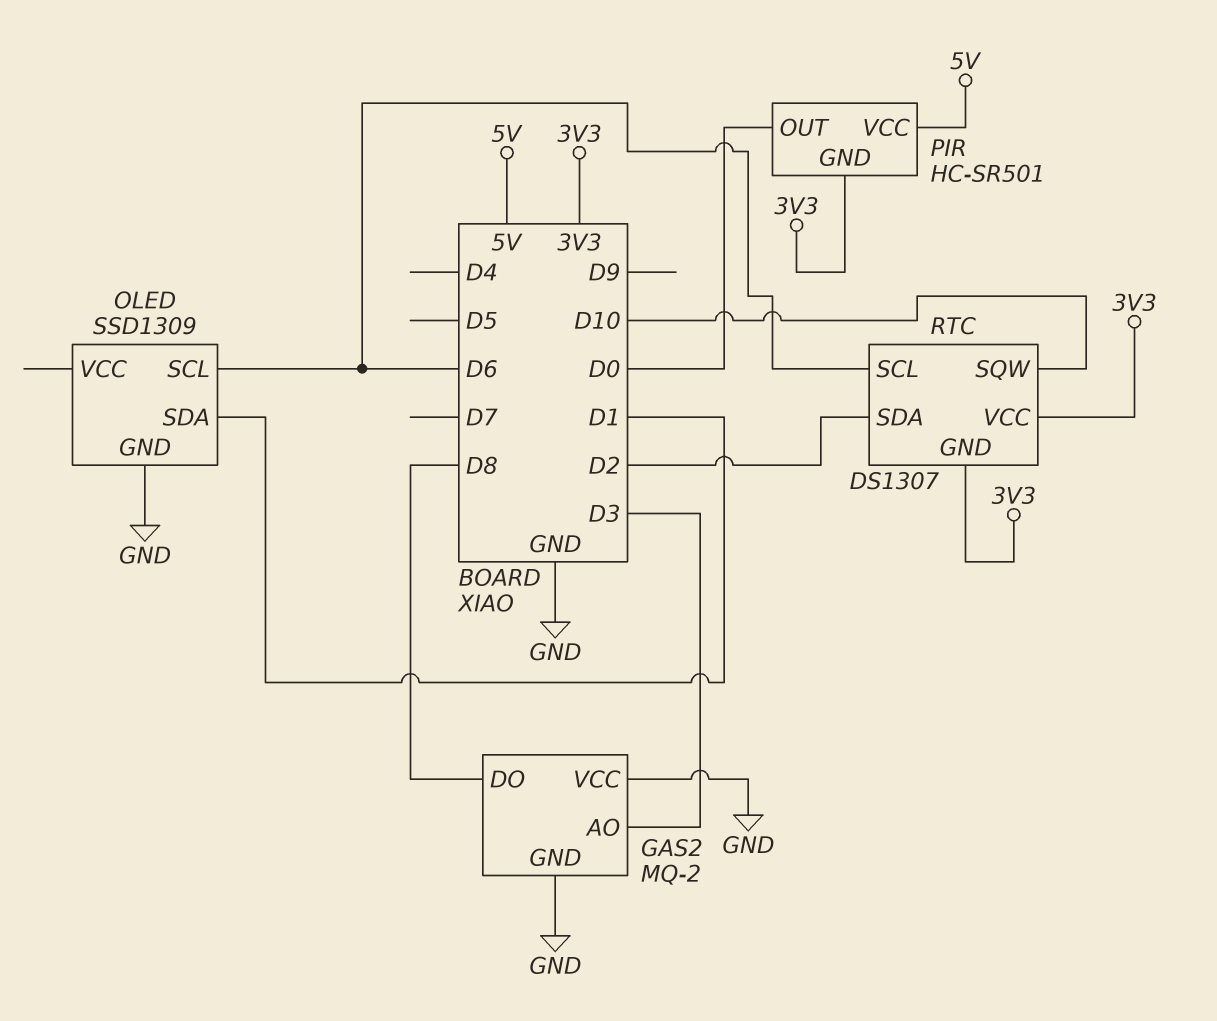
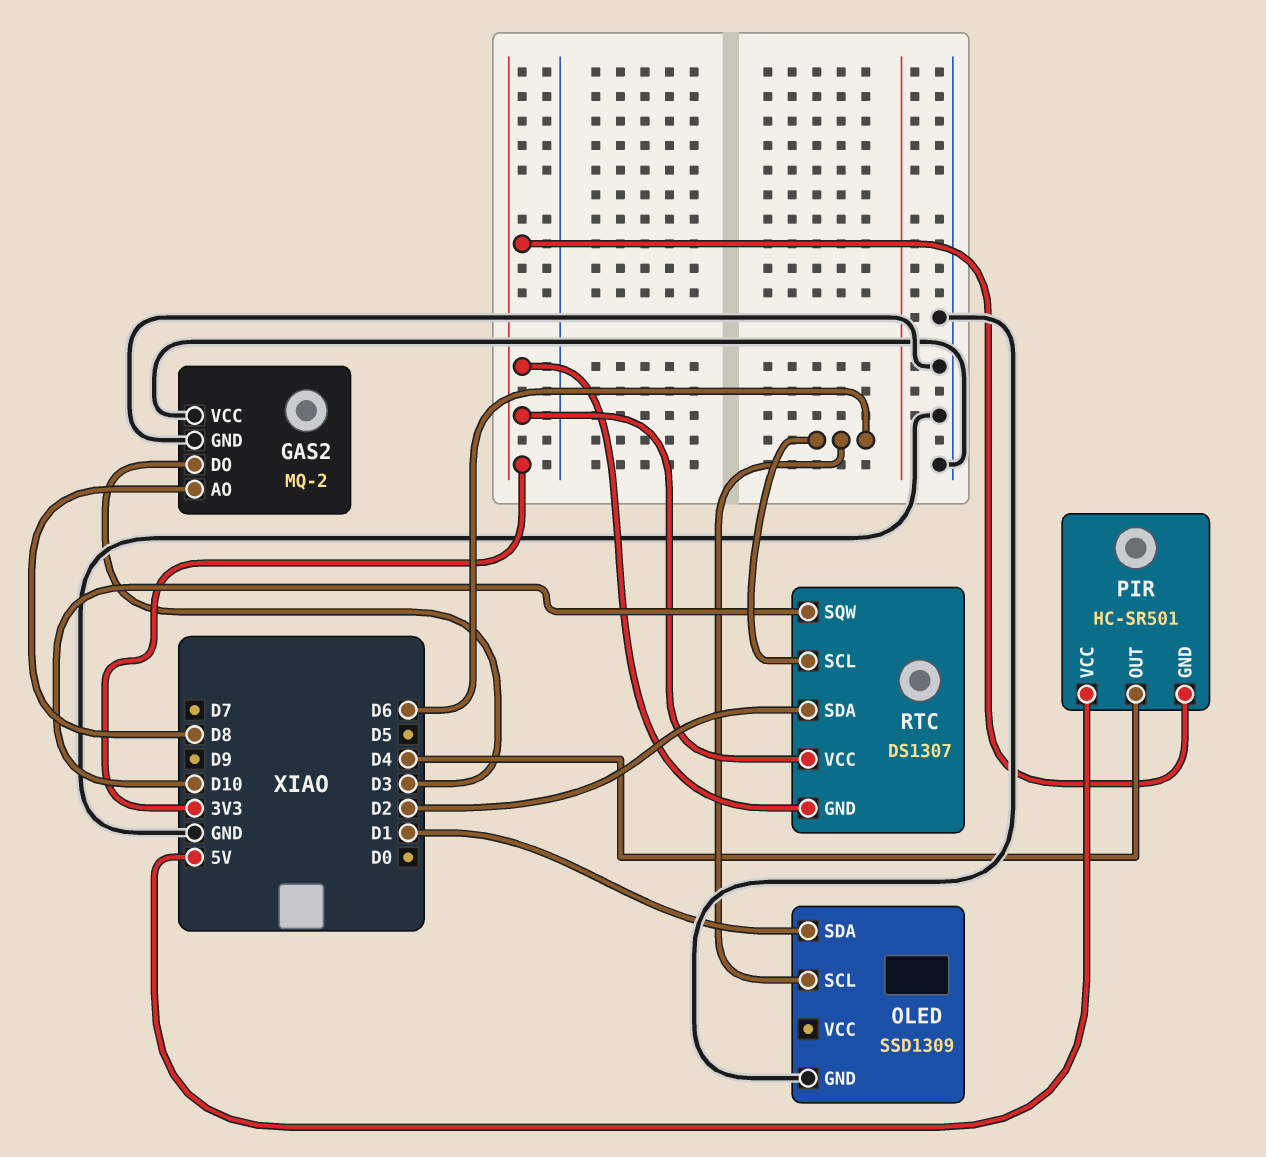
GAS2 pin AO: D3 -> D8
GAS2 pin DO: D8 -> D3
PIR pin OUT: D0 -> D4

